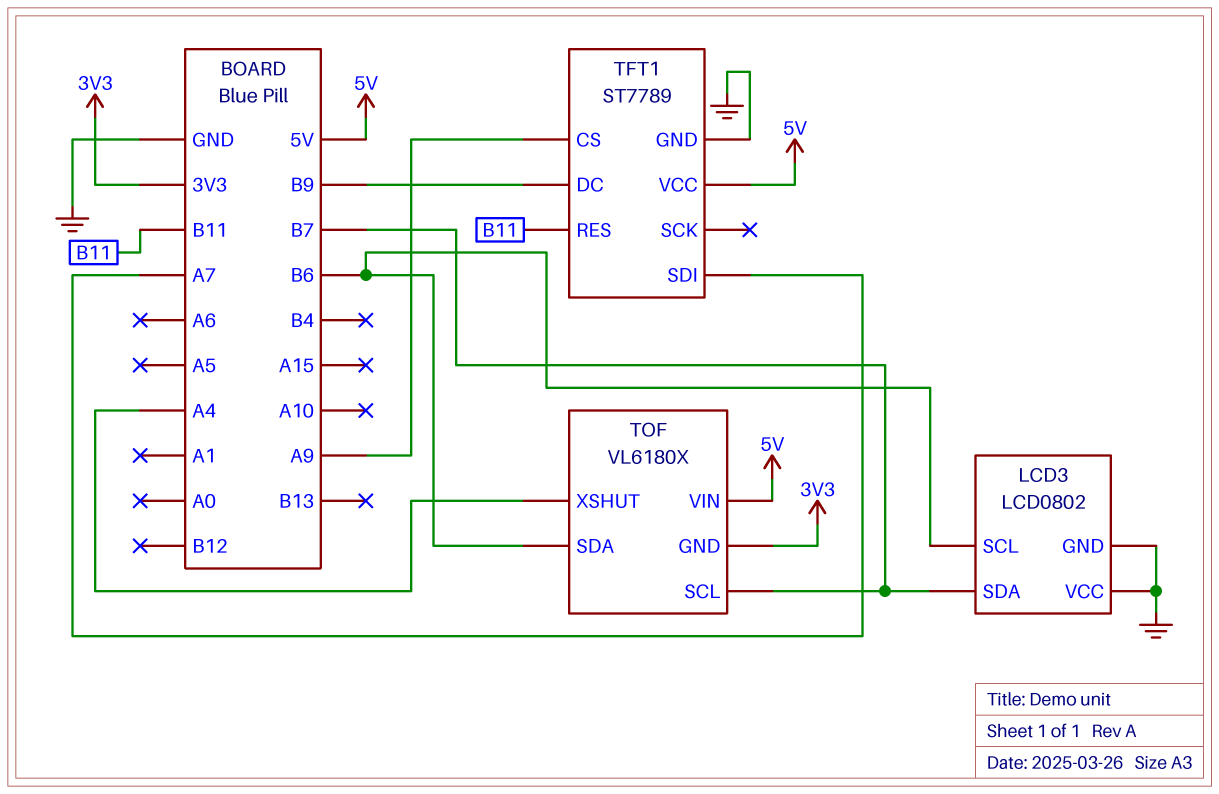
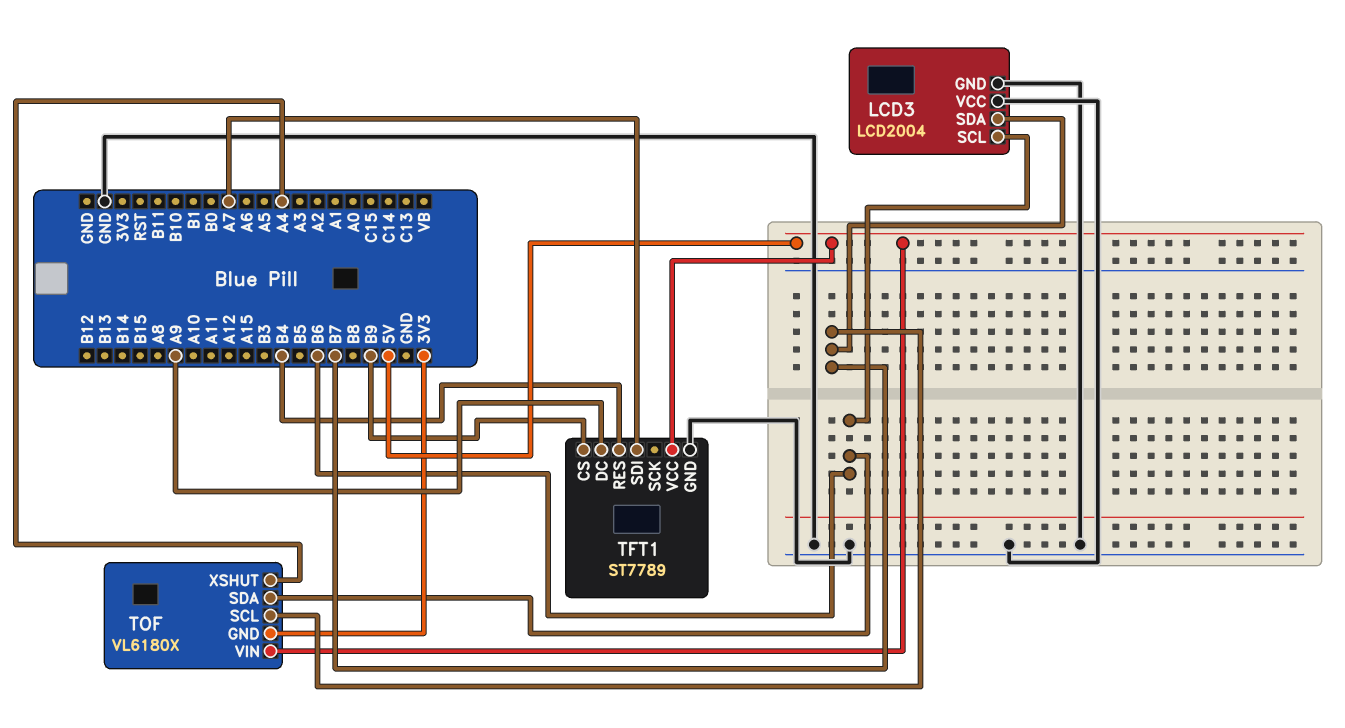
LCD3: LCD0802 -> LCD2004
TFT1 pin CS: A9 -> B9
TFT1 pin DC: B9 -> A9
TFT1 pin RES: B11 -> B4

